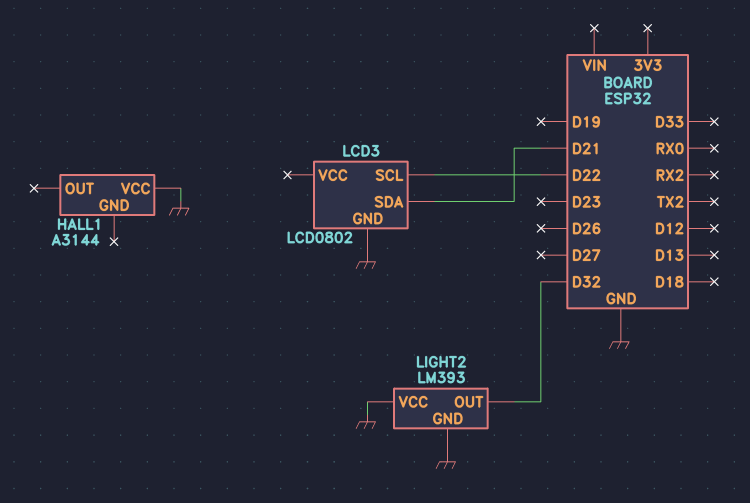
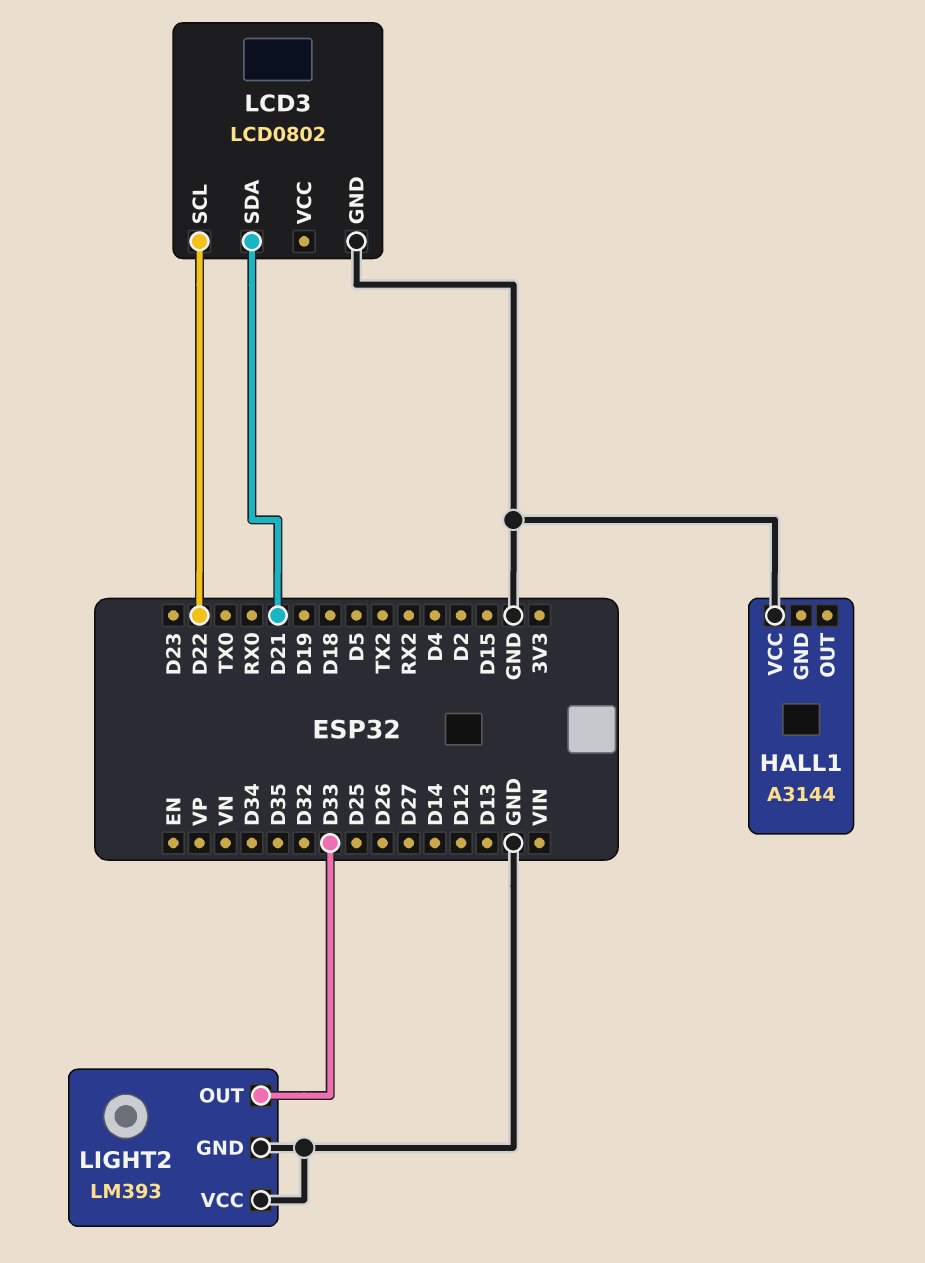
LIGHT2 pin OUT: D32 -> D33

